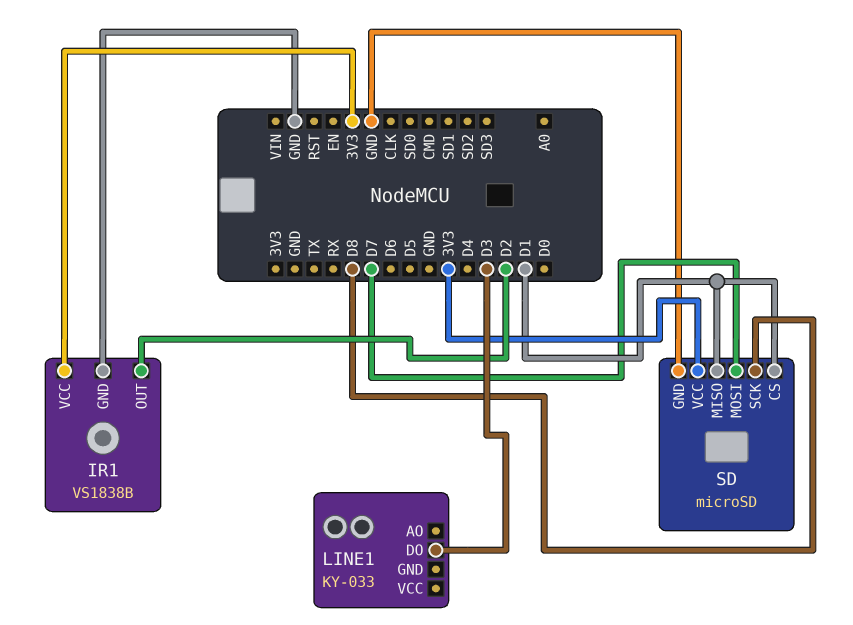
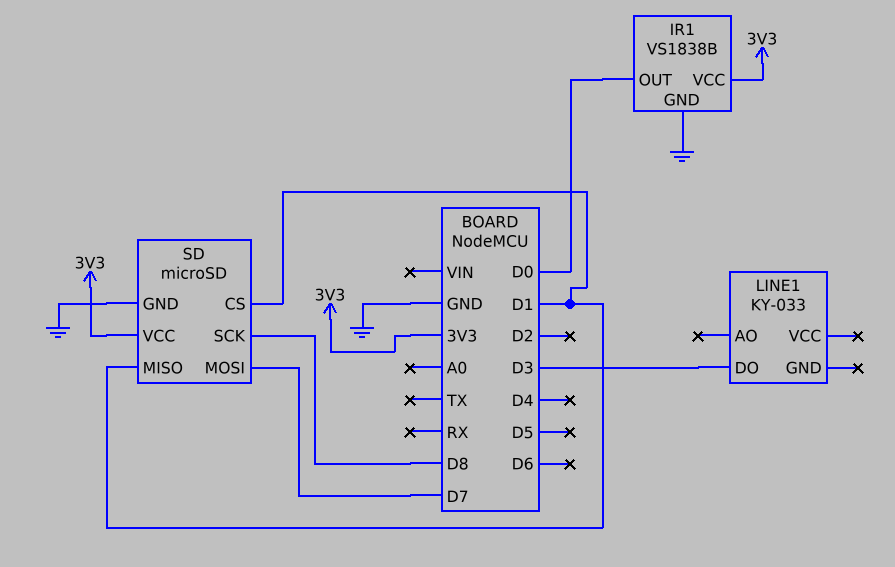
IR1 pin OUT: D2 -> D0

